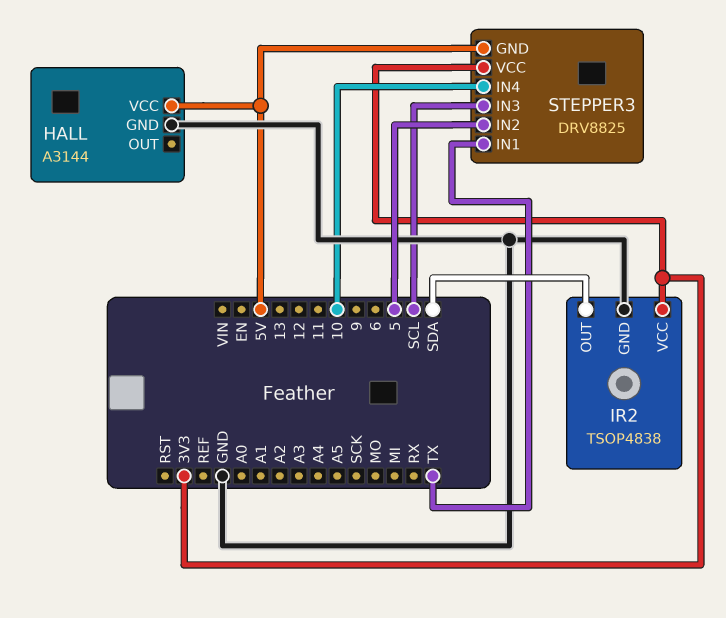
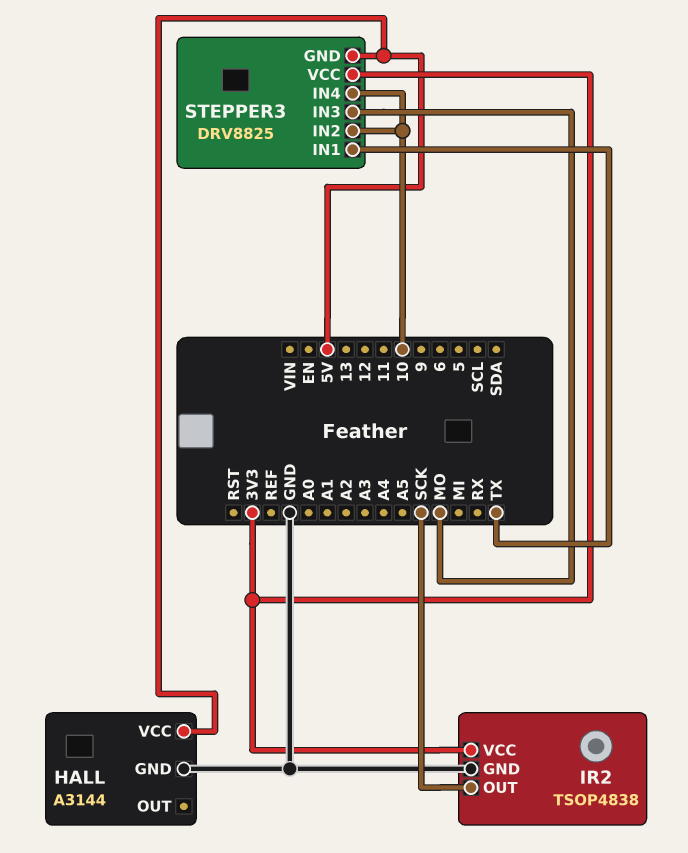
IR2 pin OUT: SDA -> SCK
STEPPER3 pin IN2: 5 -> 10
STEPPER3 pin IN3: SCL -> MO

